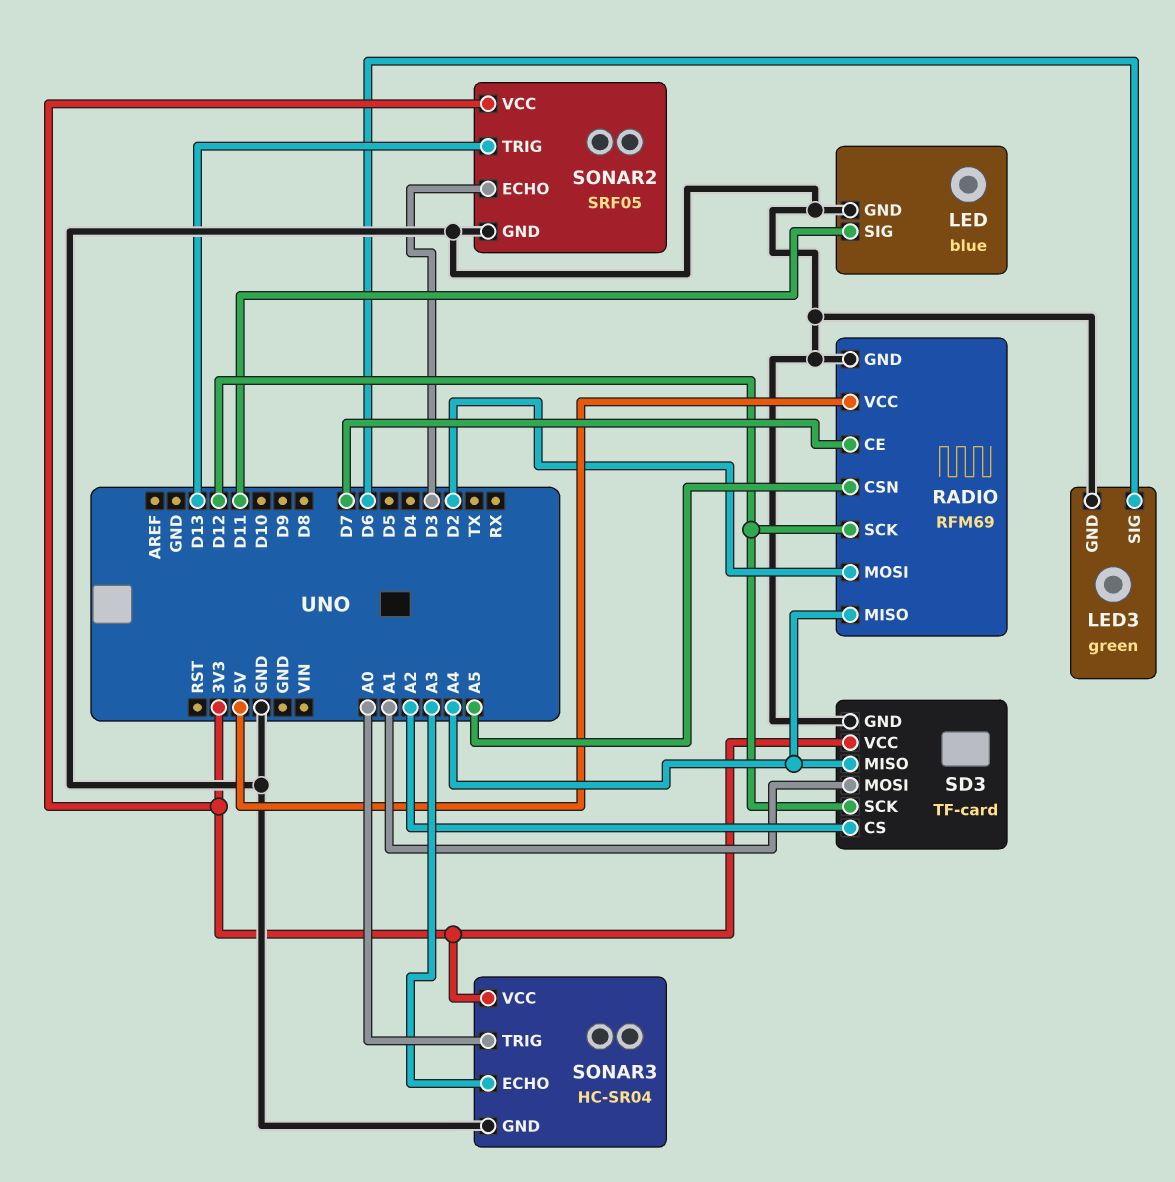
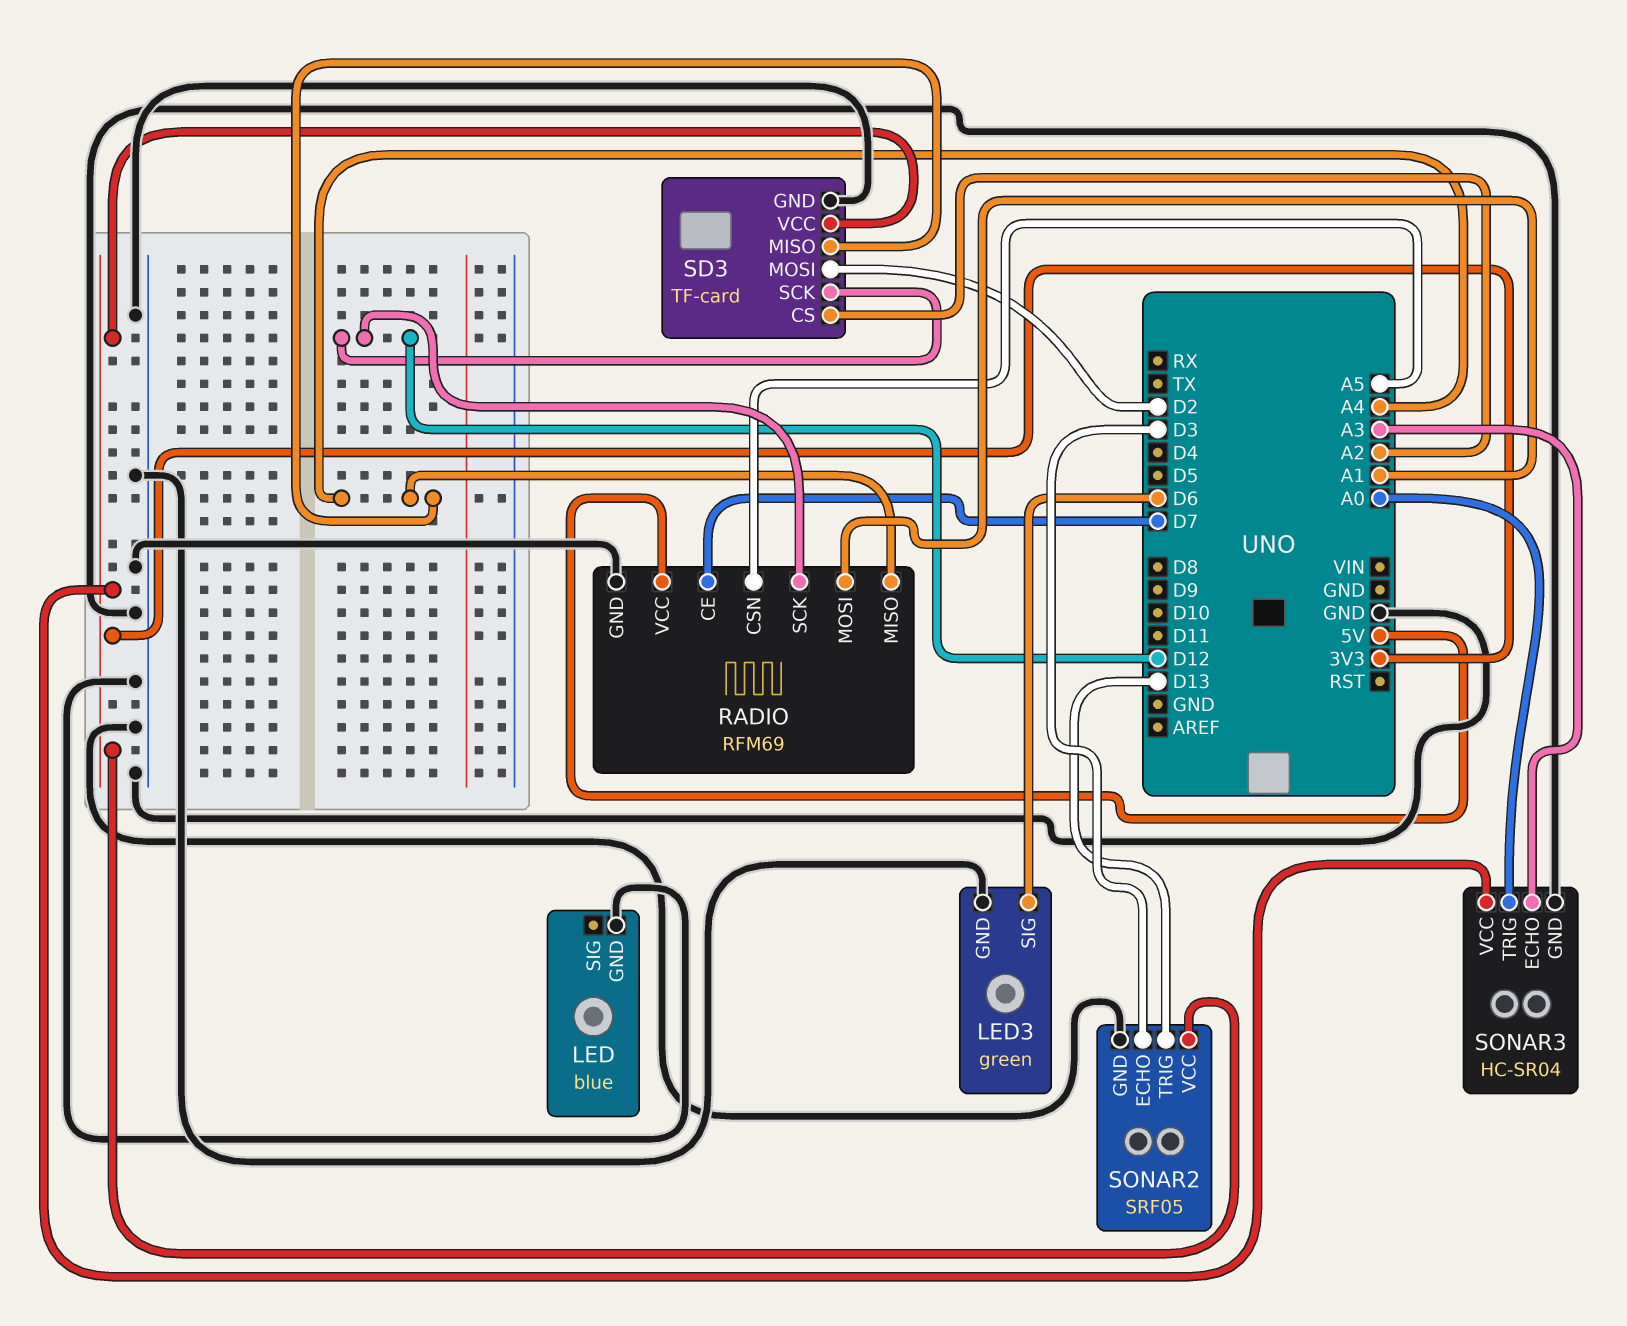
LED pin SIG: D11 -> none
RADIO pin MOSI: D2 -> A1
SD3 pin MOSI: A1 -> D2

